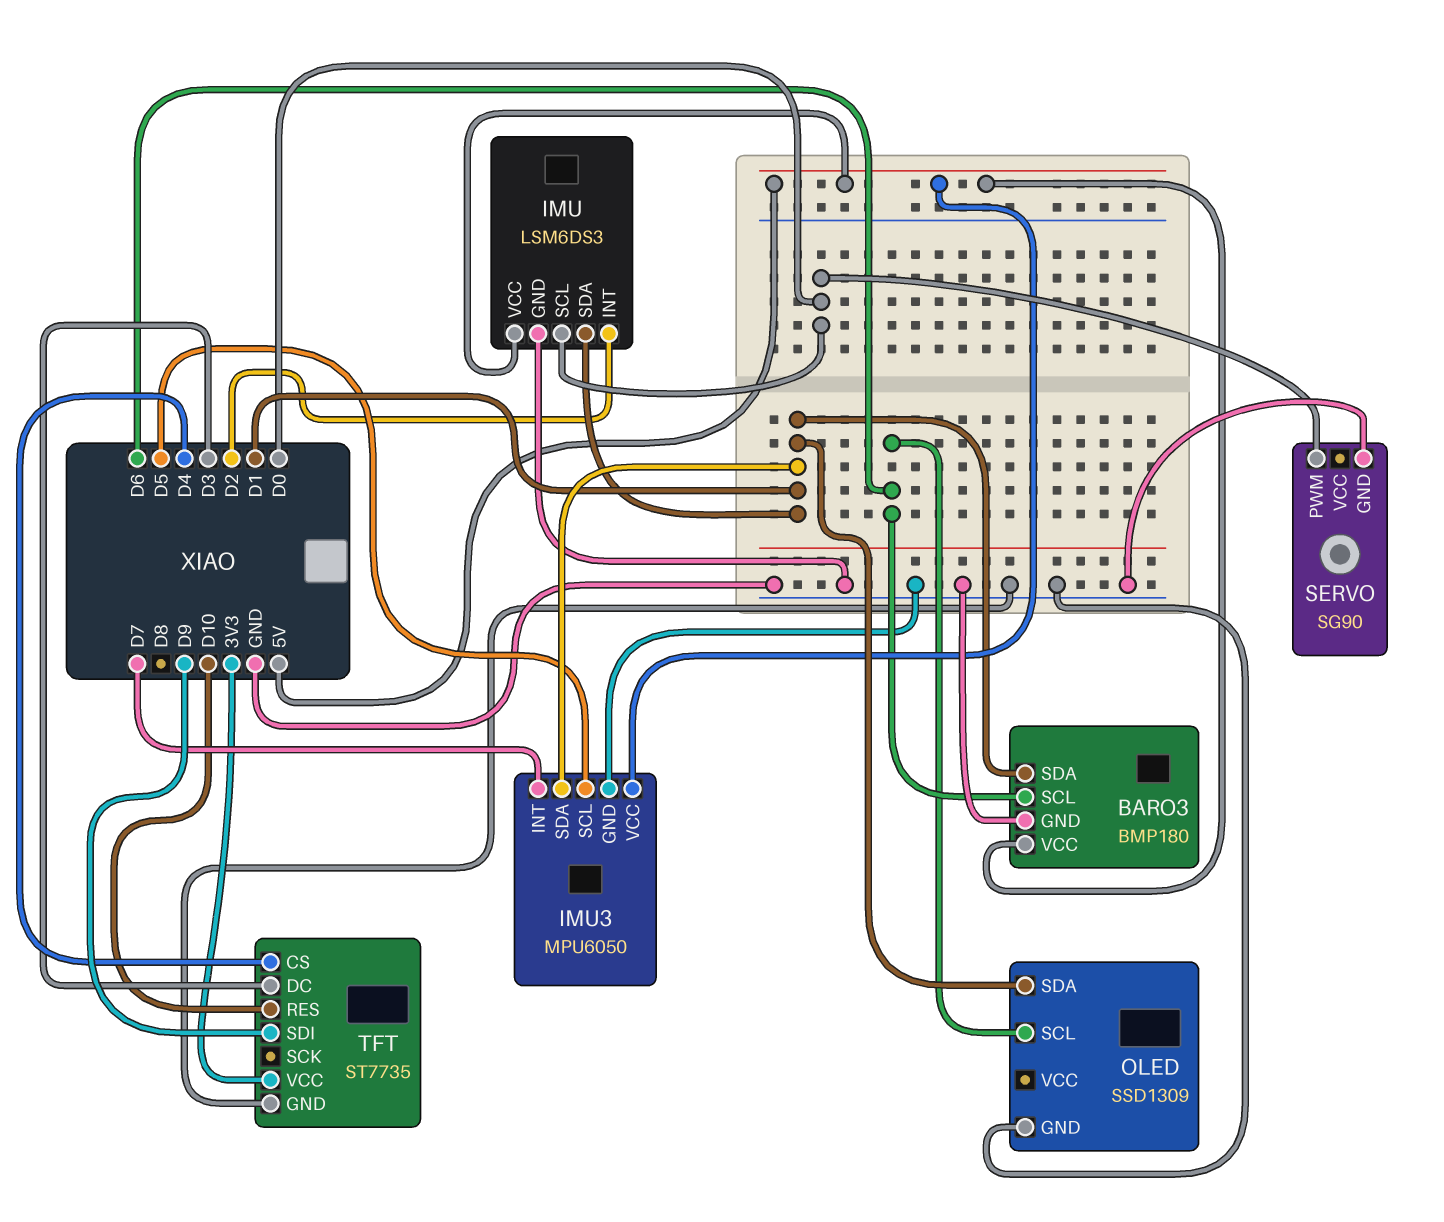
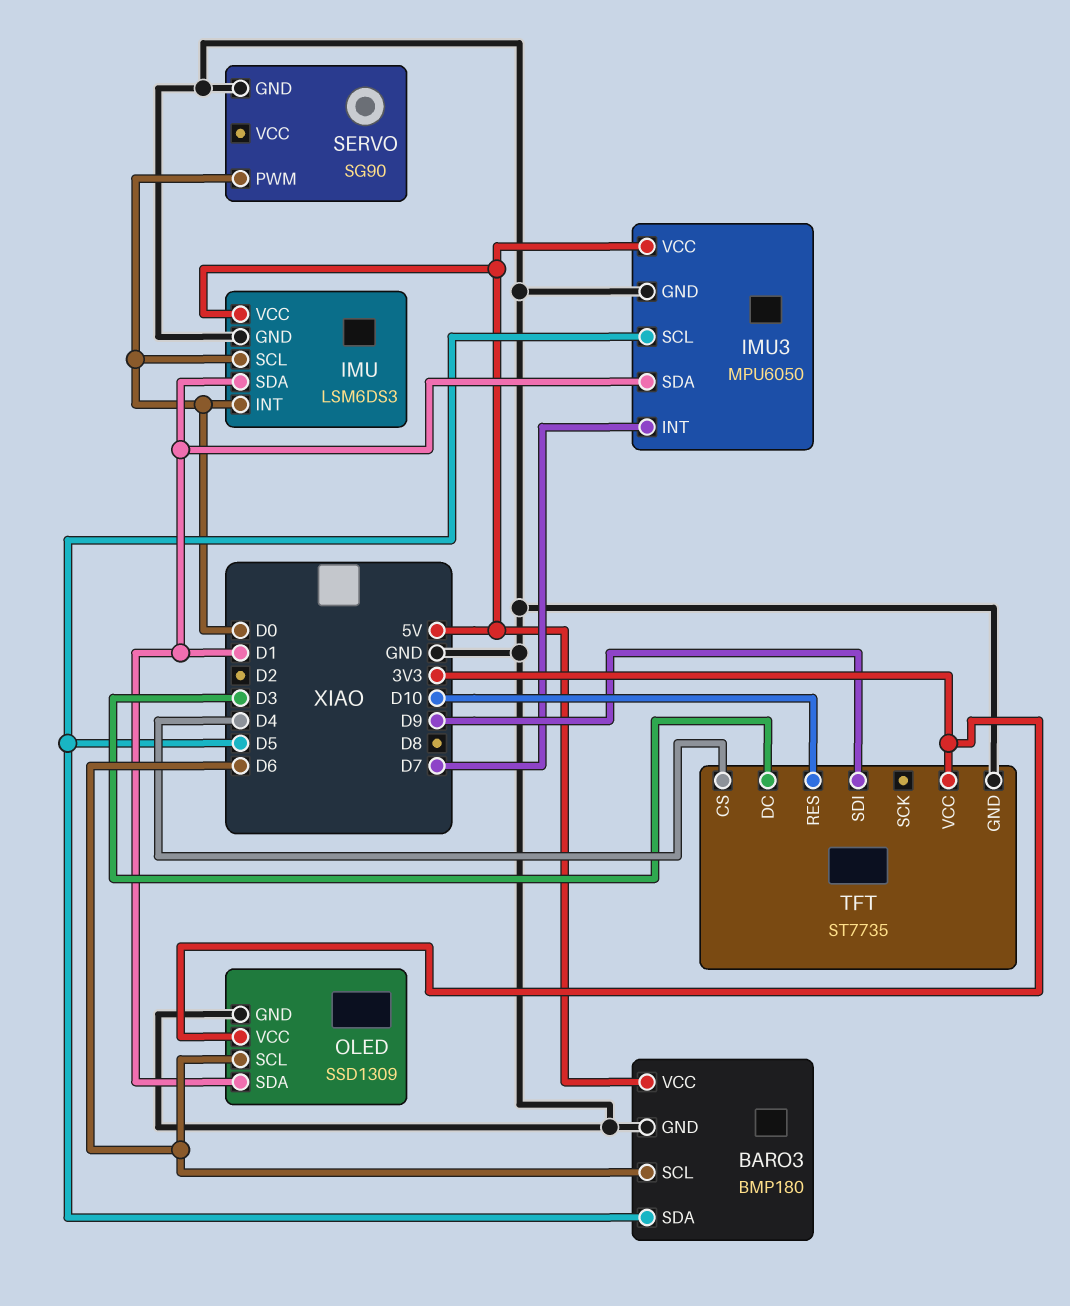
BARO3 pin SDA: D1 -> D5
IMU pin INT: D2 -> D0
OLED pin VCC: none -> 3V3

